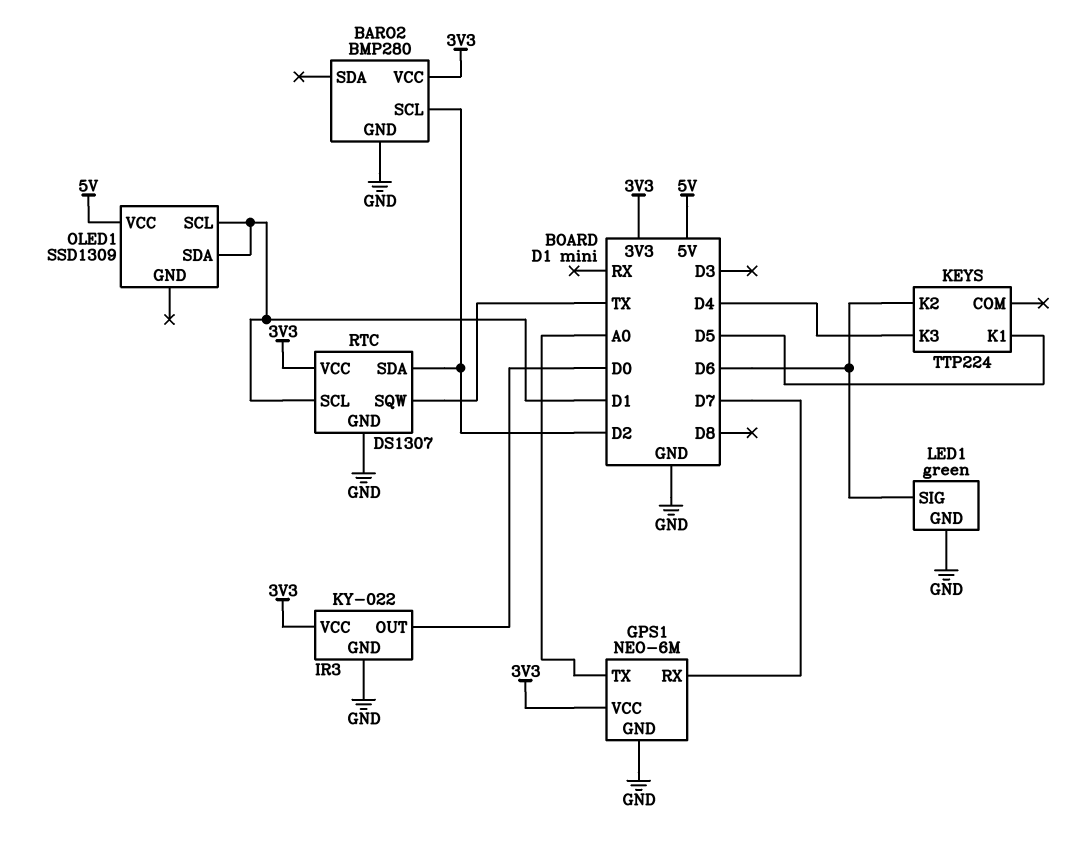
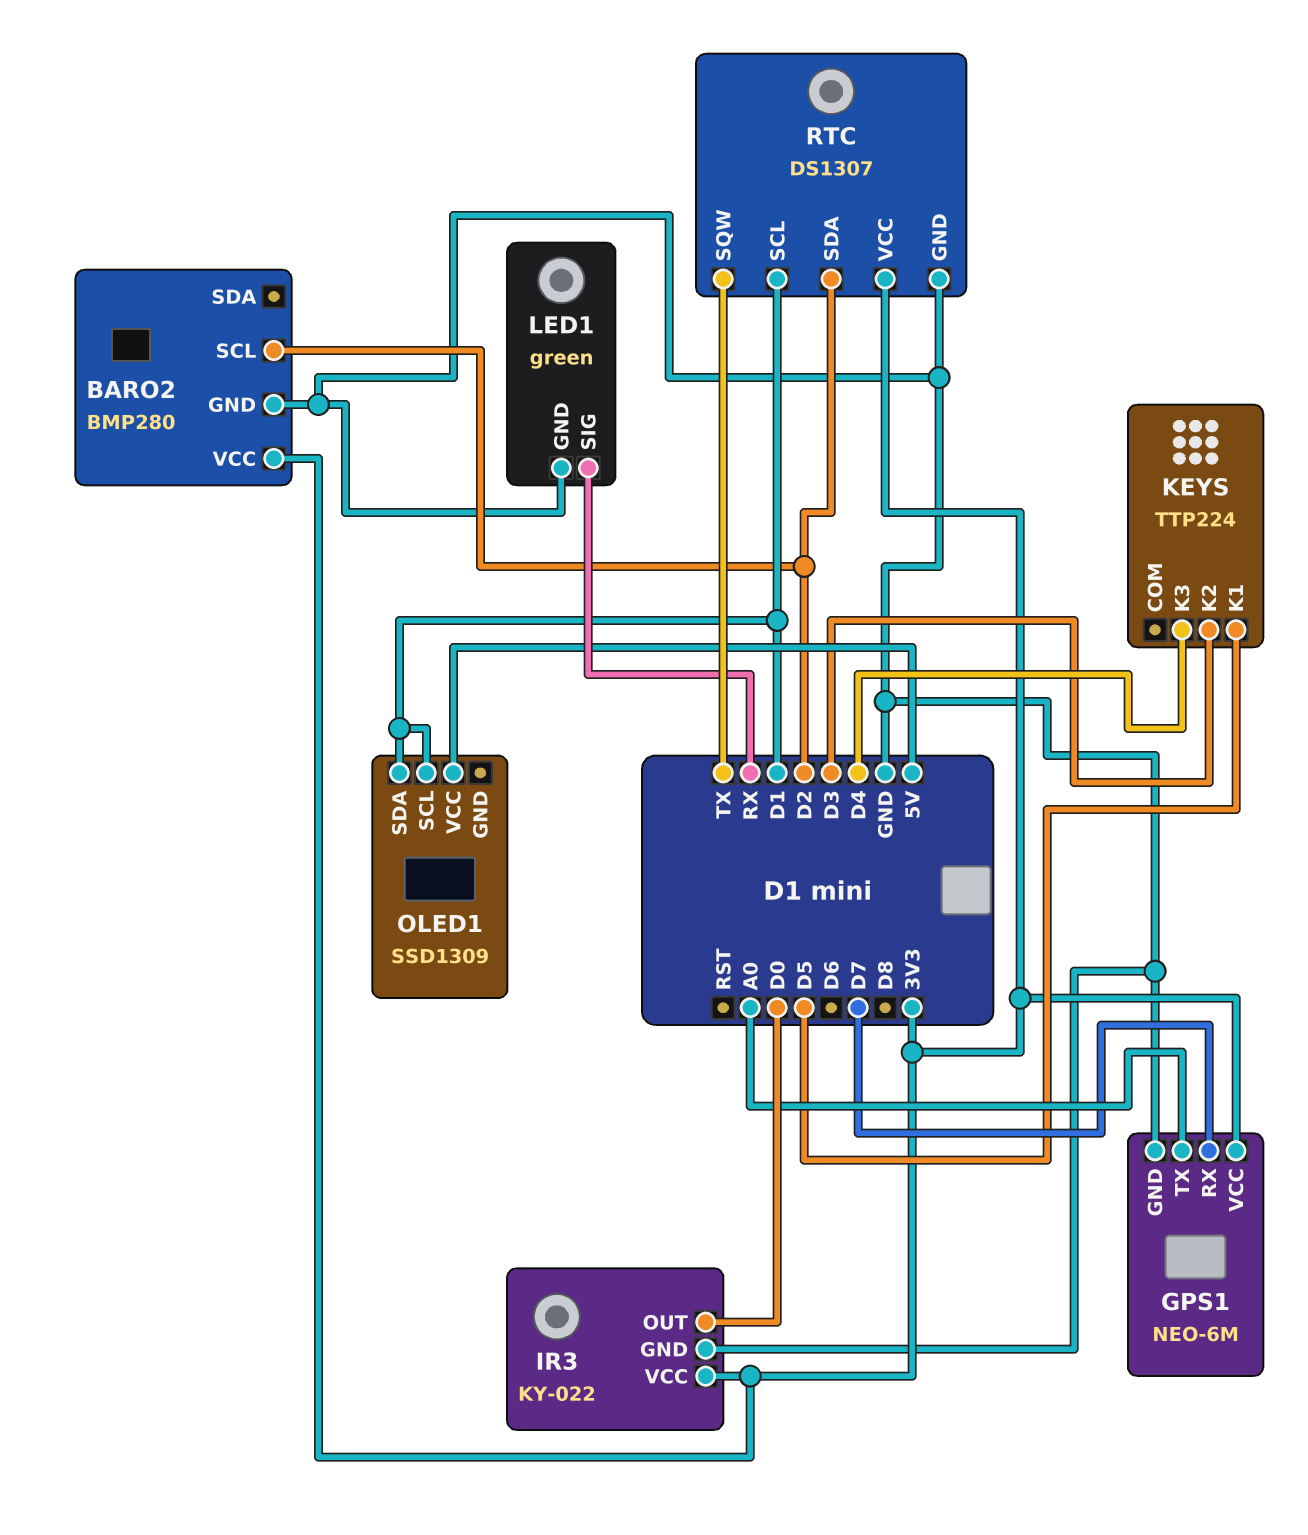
KEYS pin K2: D6 -> D3
LED1 pin SIG: D6 -> RX

